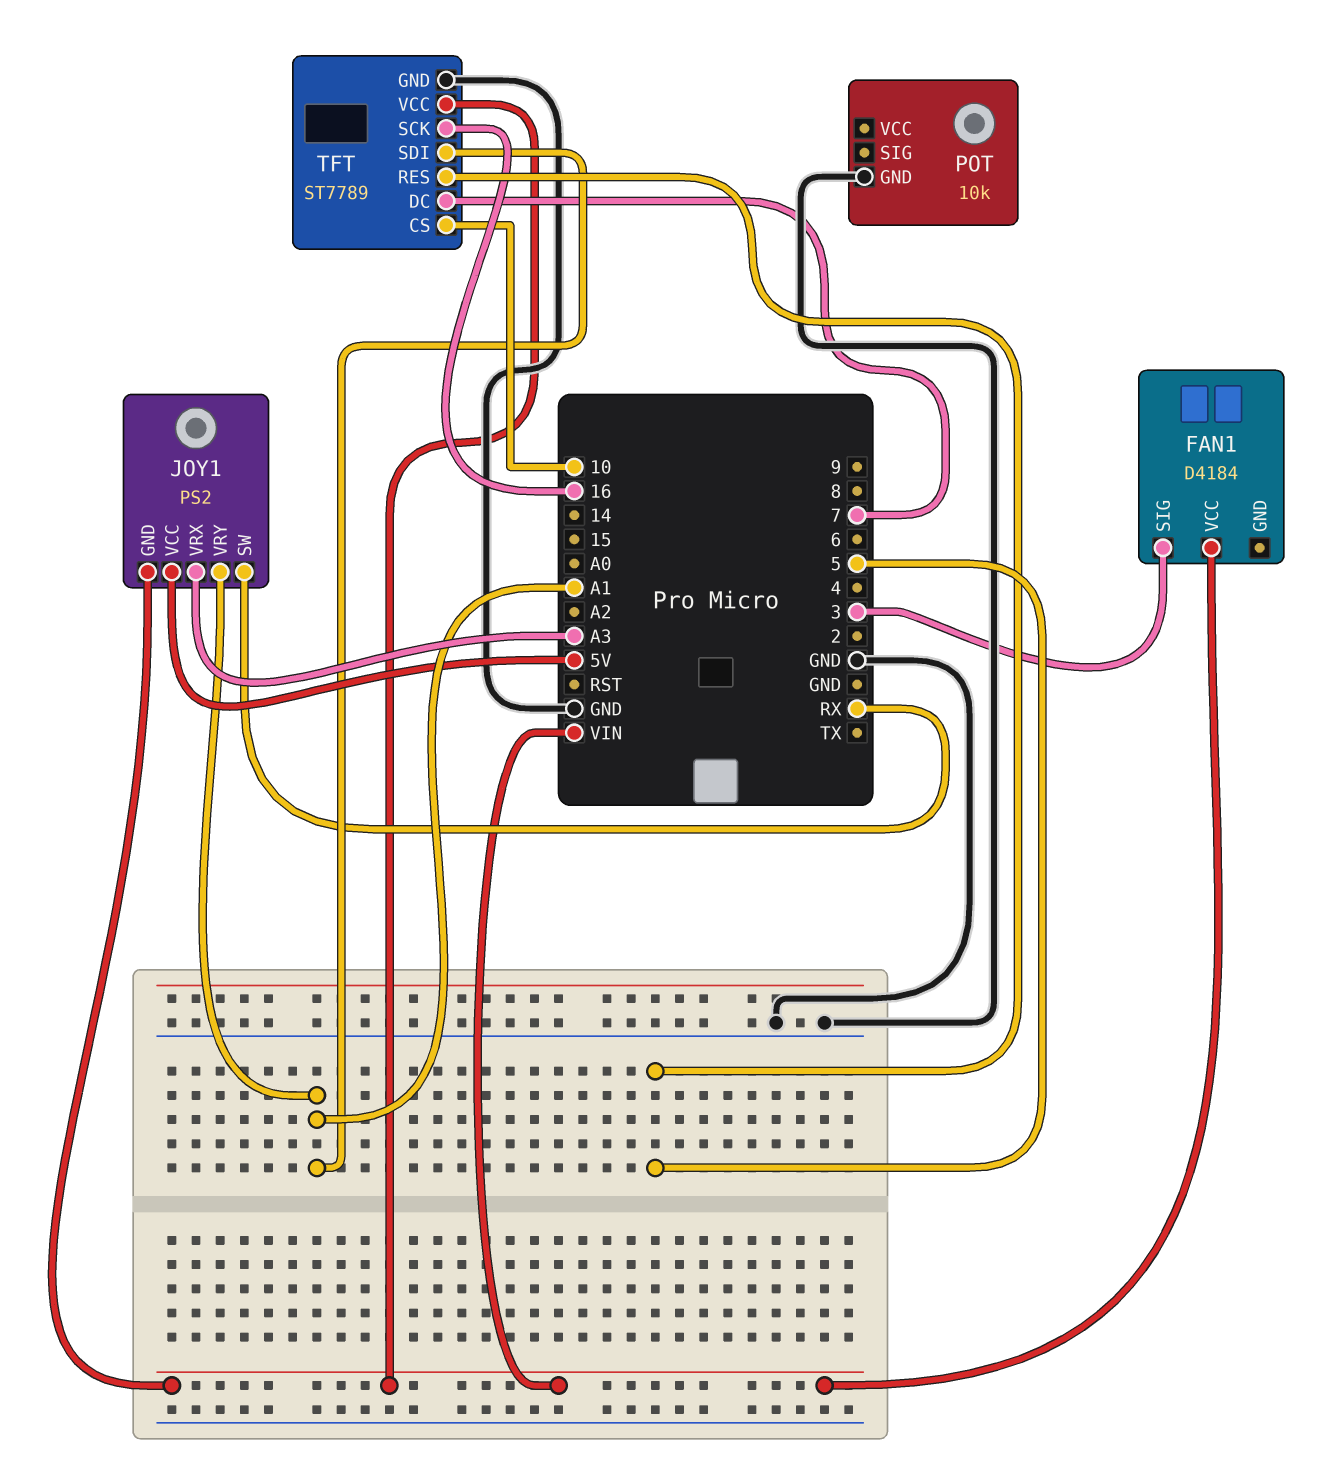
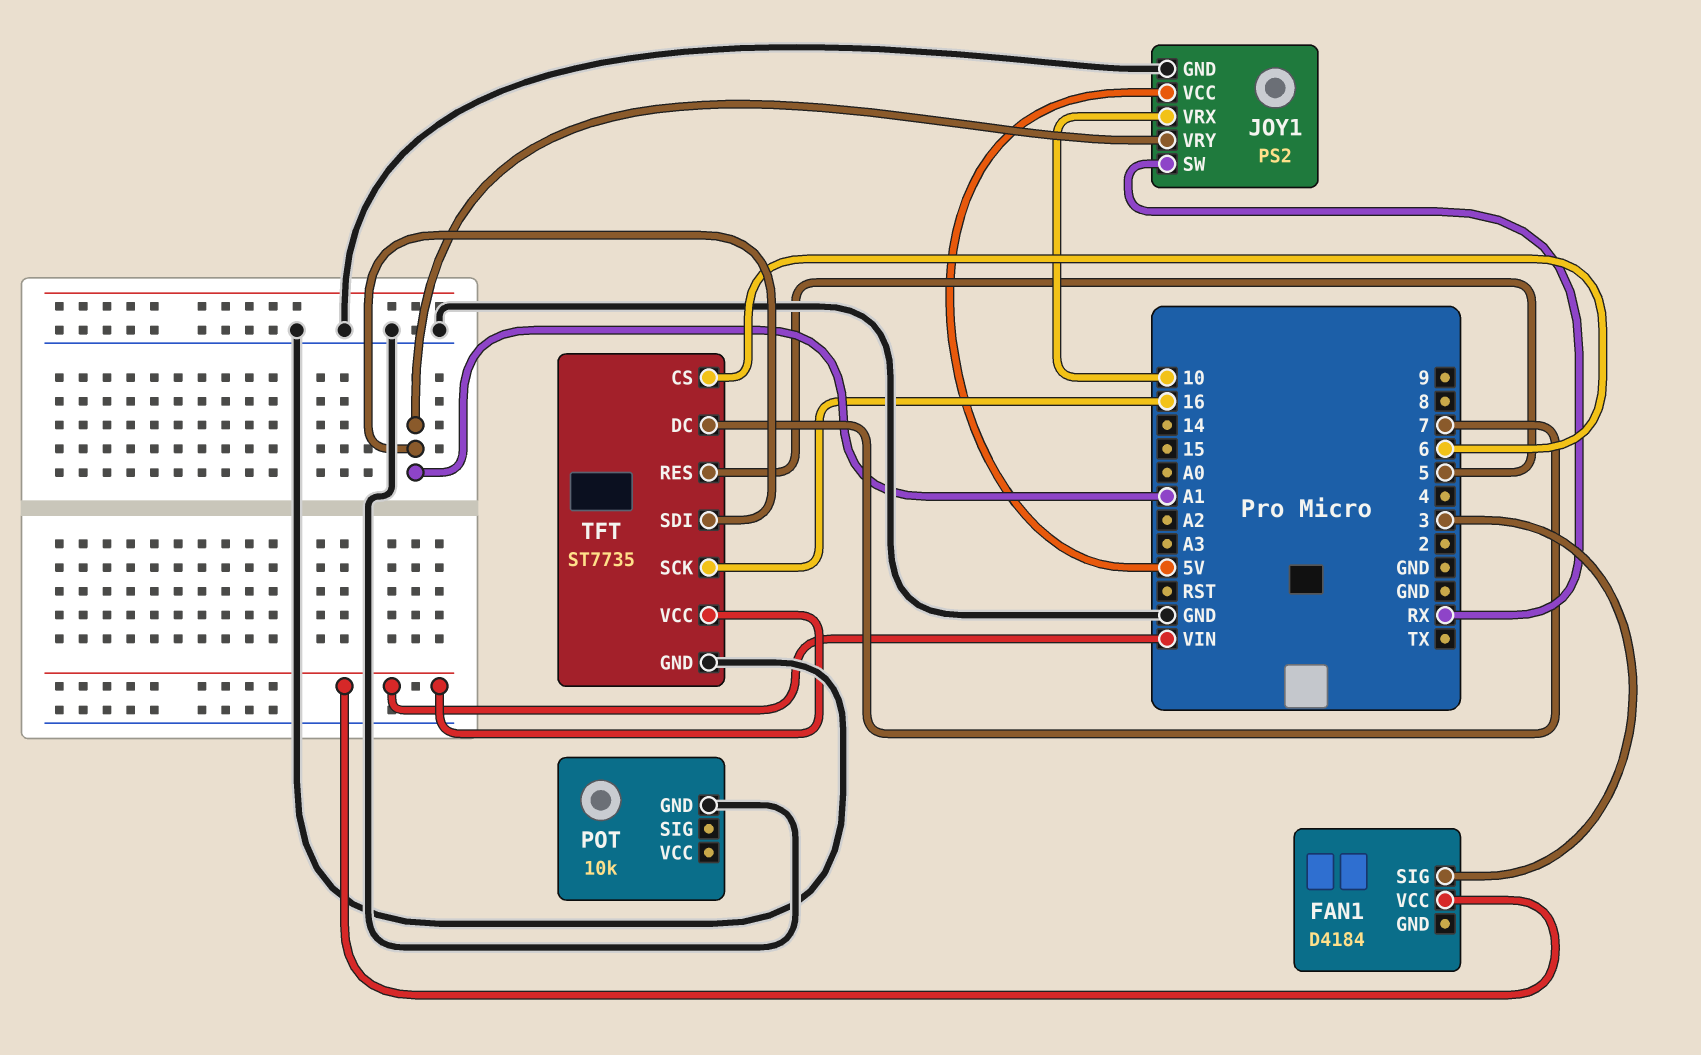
JOY1 pin GND: VIN -> GND
JOY1 pin VRX: A3 -> 10
TFT: ST7789 -> ST7735
TFT pin CS: 10 -> 6

